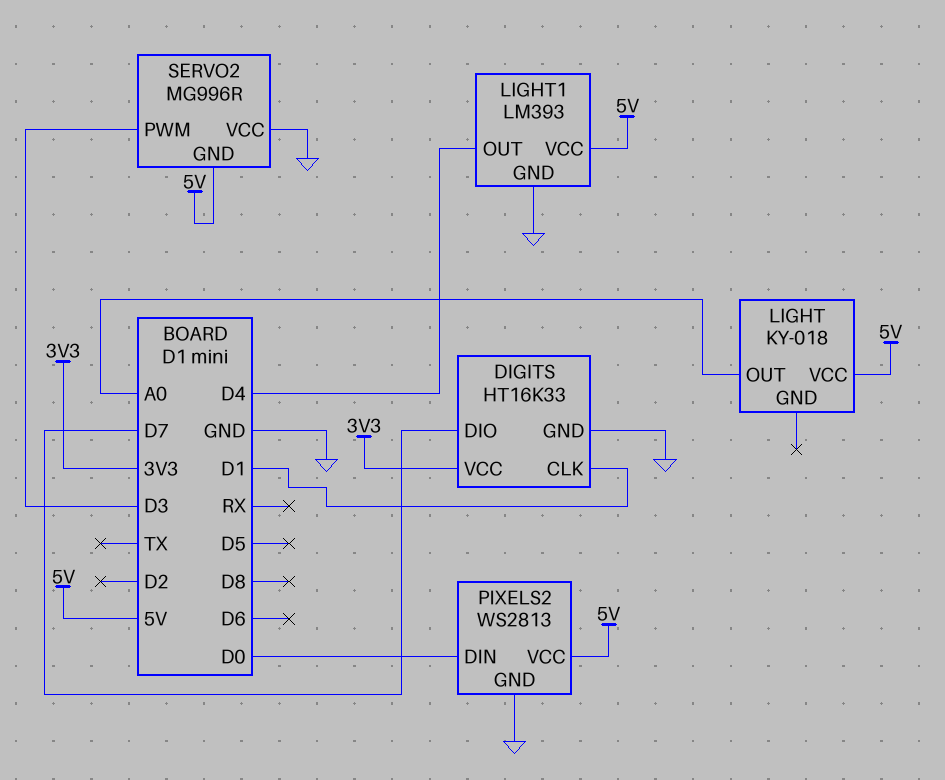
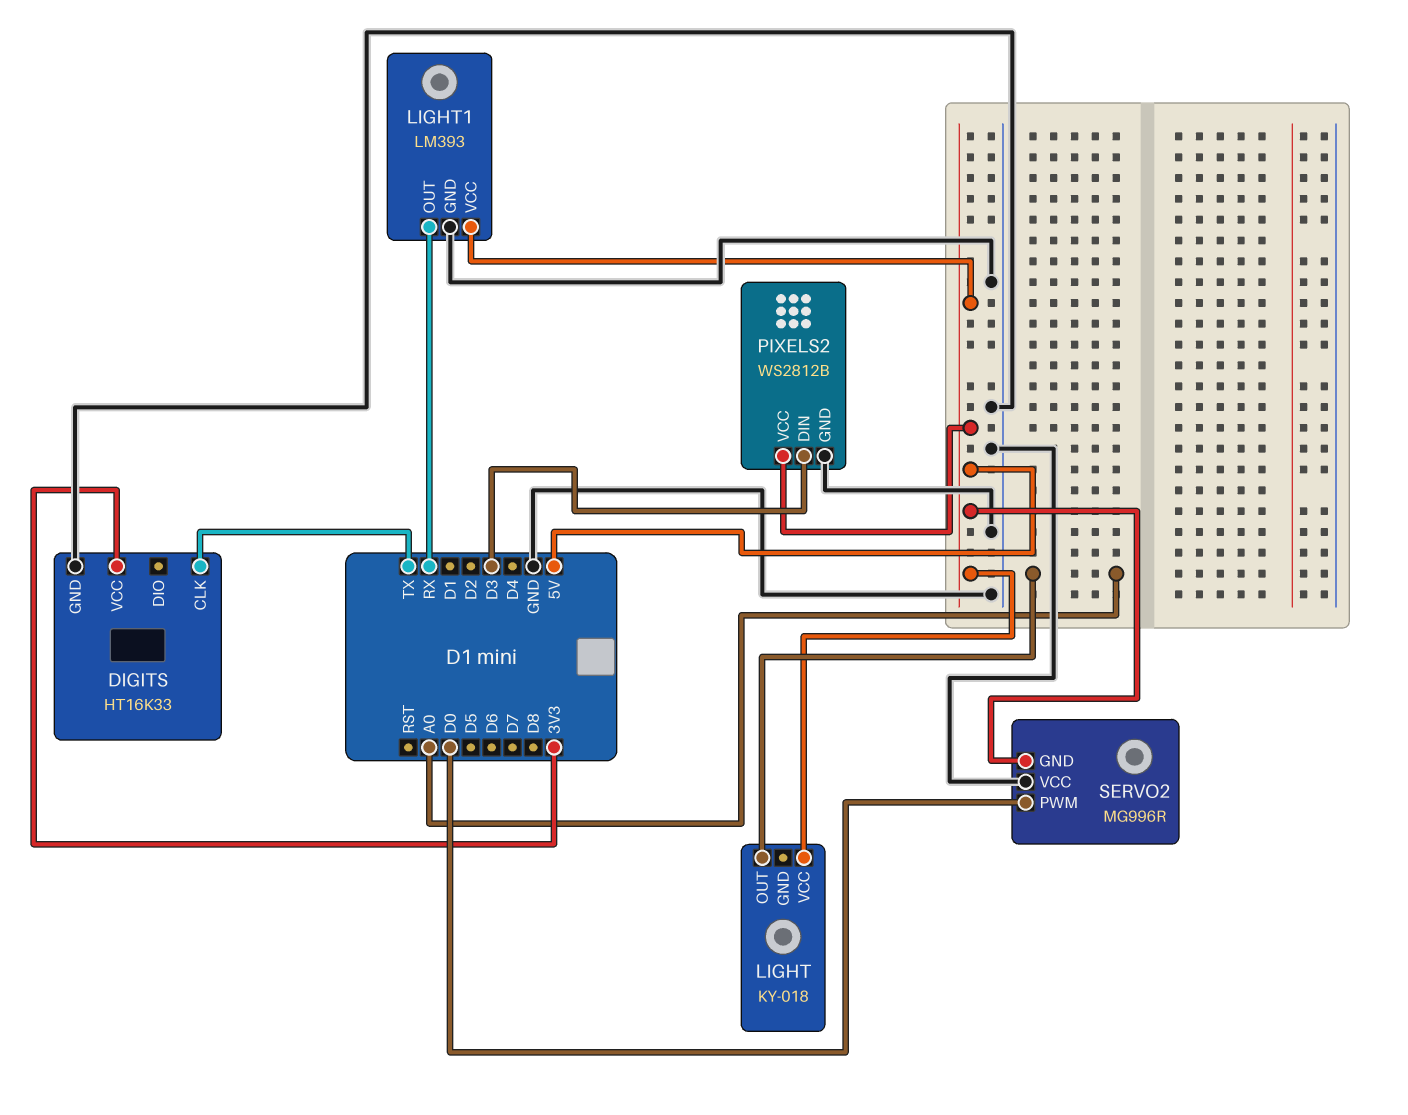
DIGITS pin CLK: D1 -> TX
DIGITS pin DIO: D7 -> none
LIGHT1 pin OUT: D4 -> RX
PIXELS2: WS2813 -> WS2812B
PIXELS2 pin DIN: D0 -> D3
SERVO2 pin PWM: D3 -> D0

